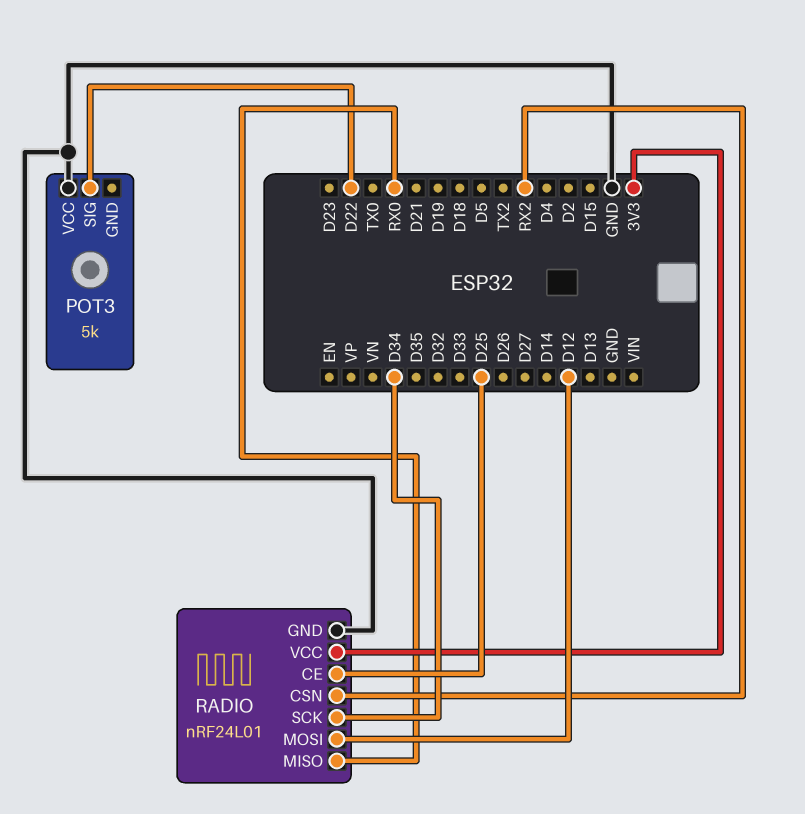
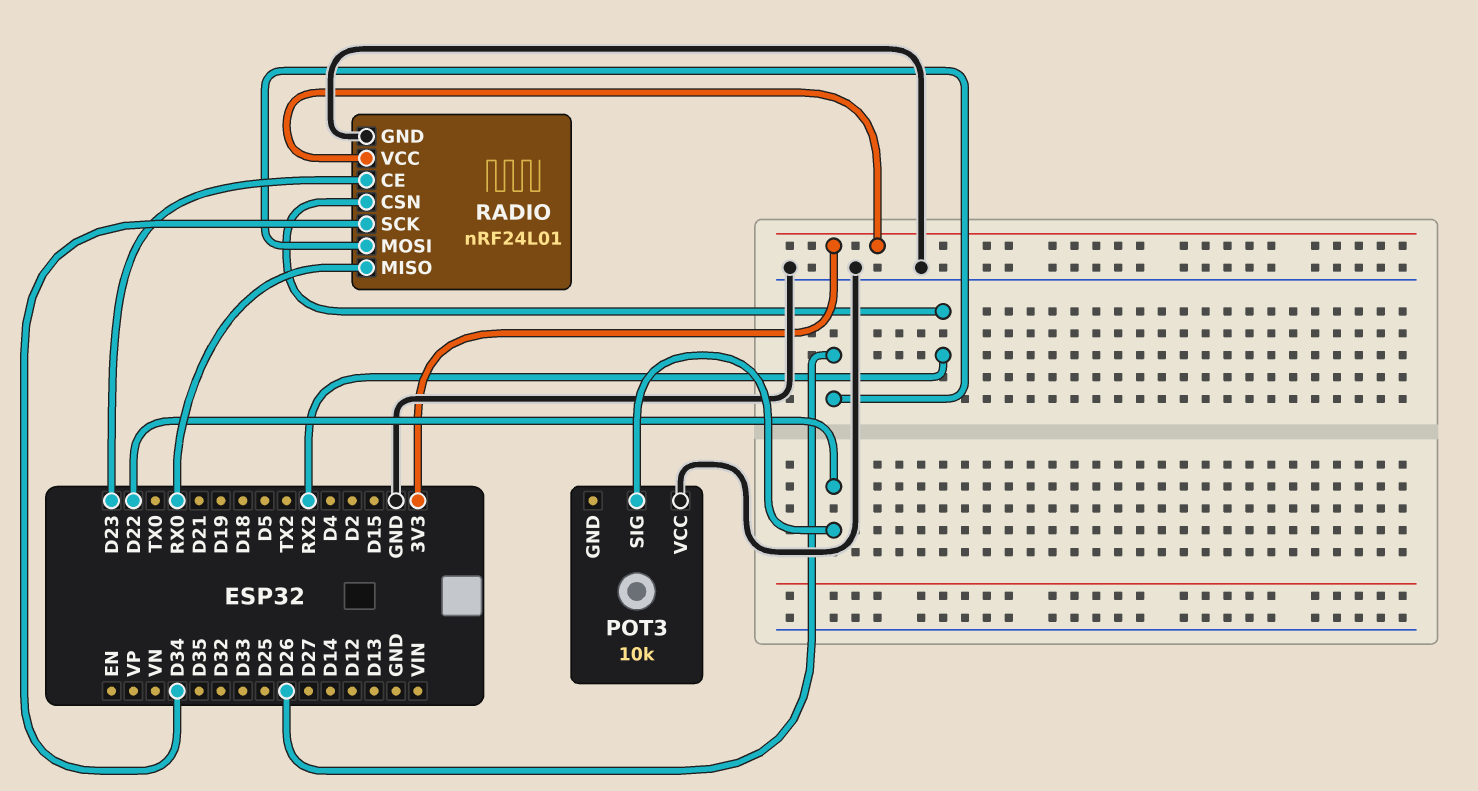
POT3: 5k -> 10k
RADIO pin CE: D25 -> D23
RADIO pin MOSI: D12 -> D26

